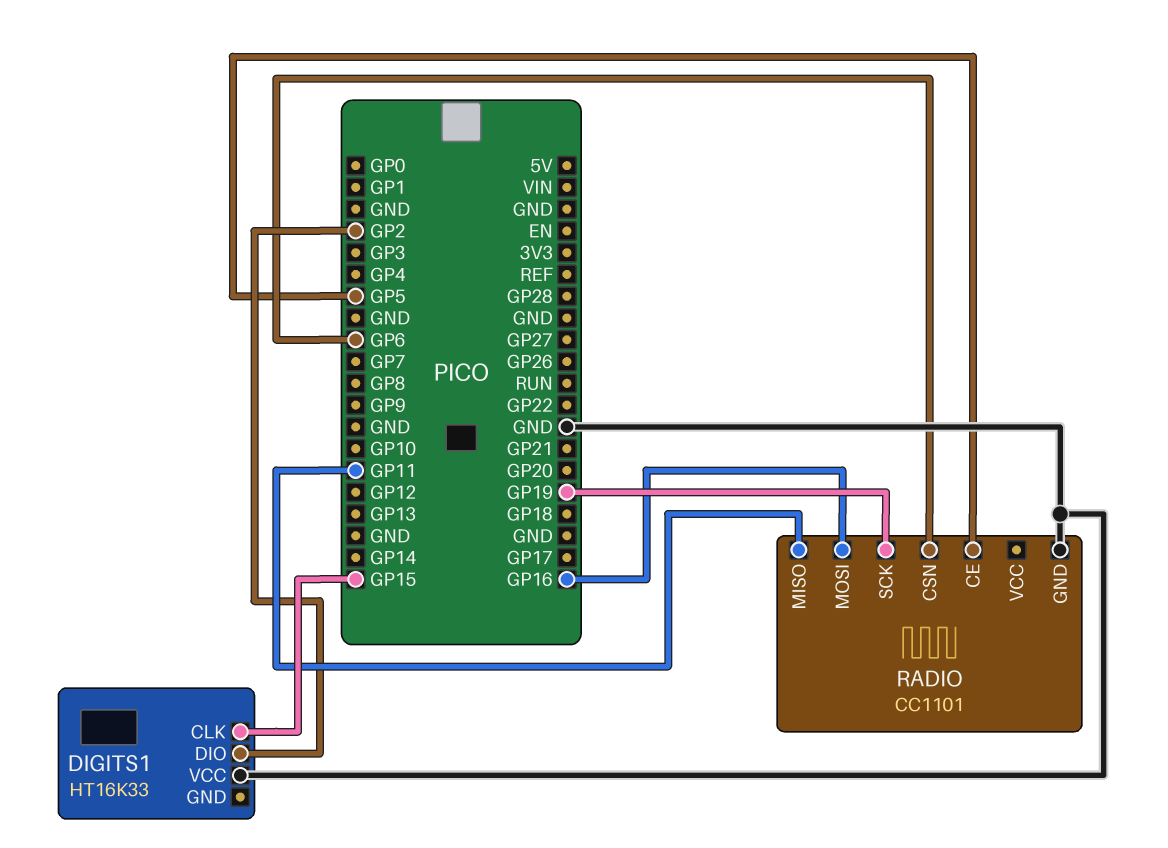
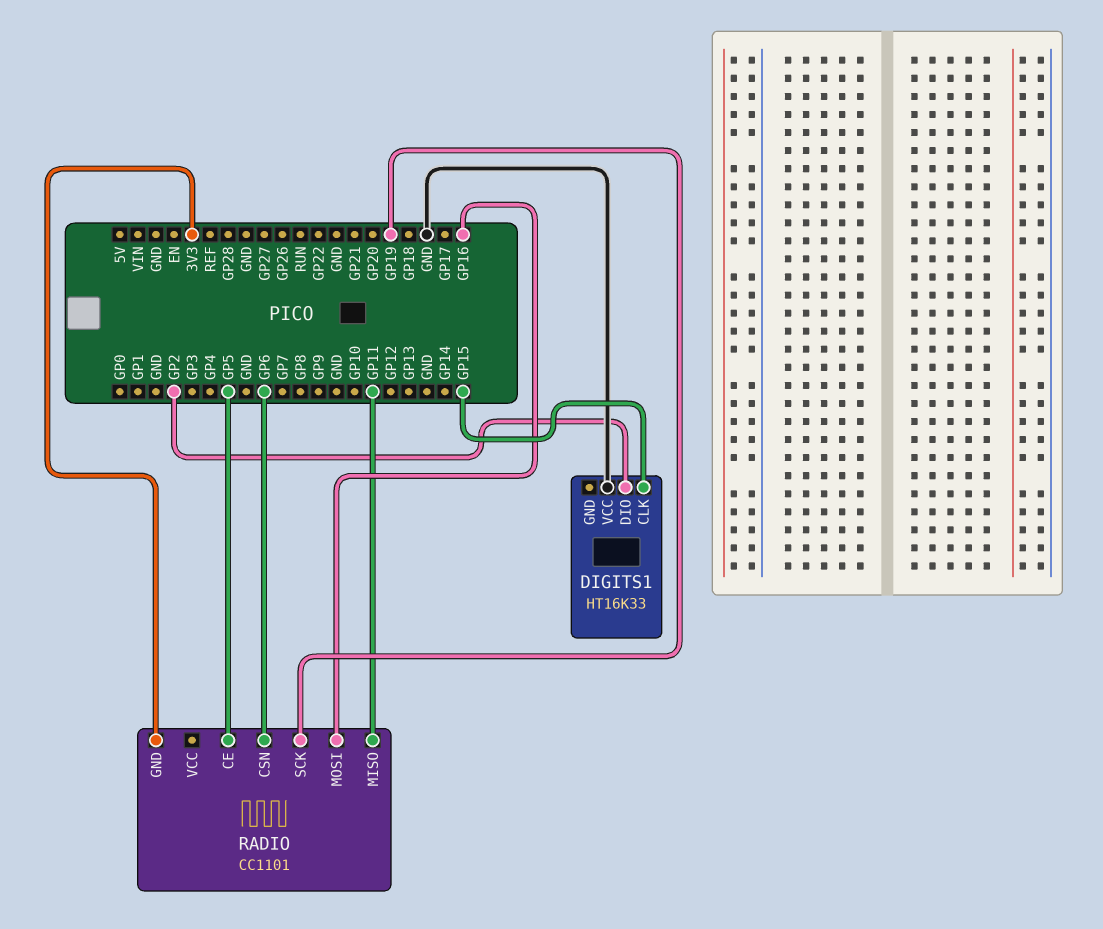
RADIO pin GND: GND -> 3V3

